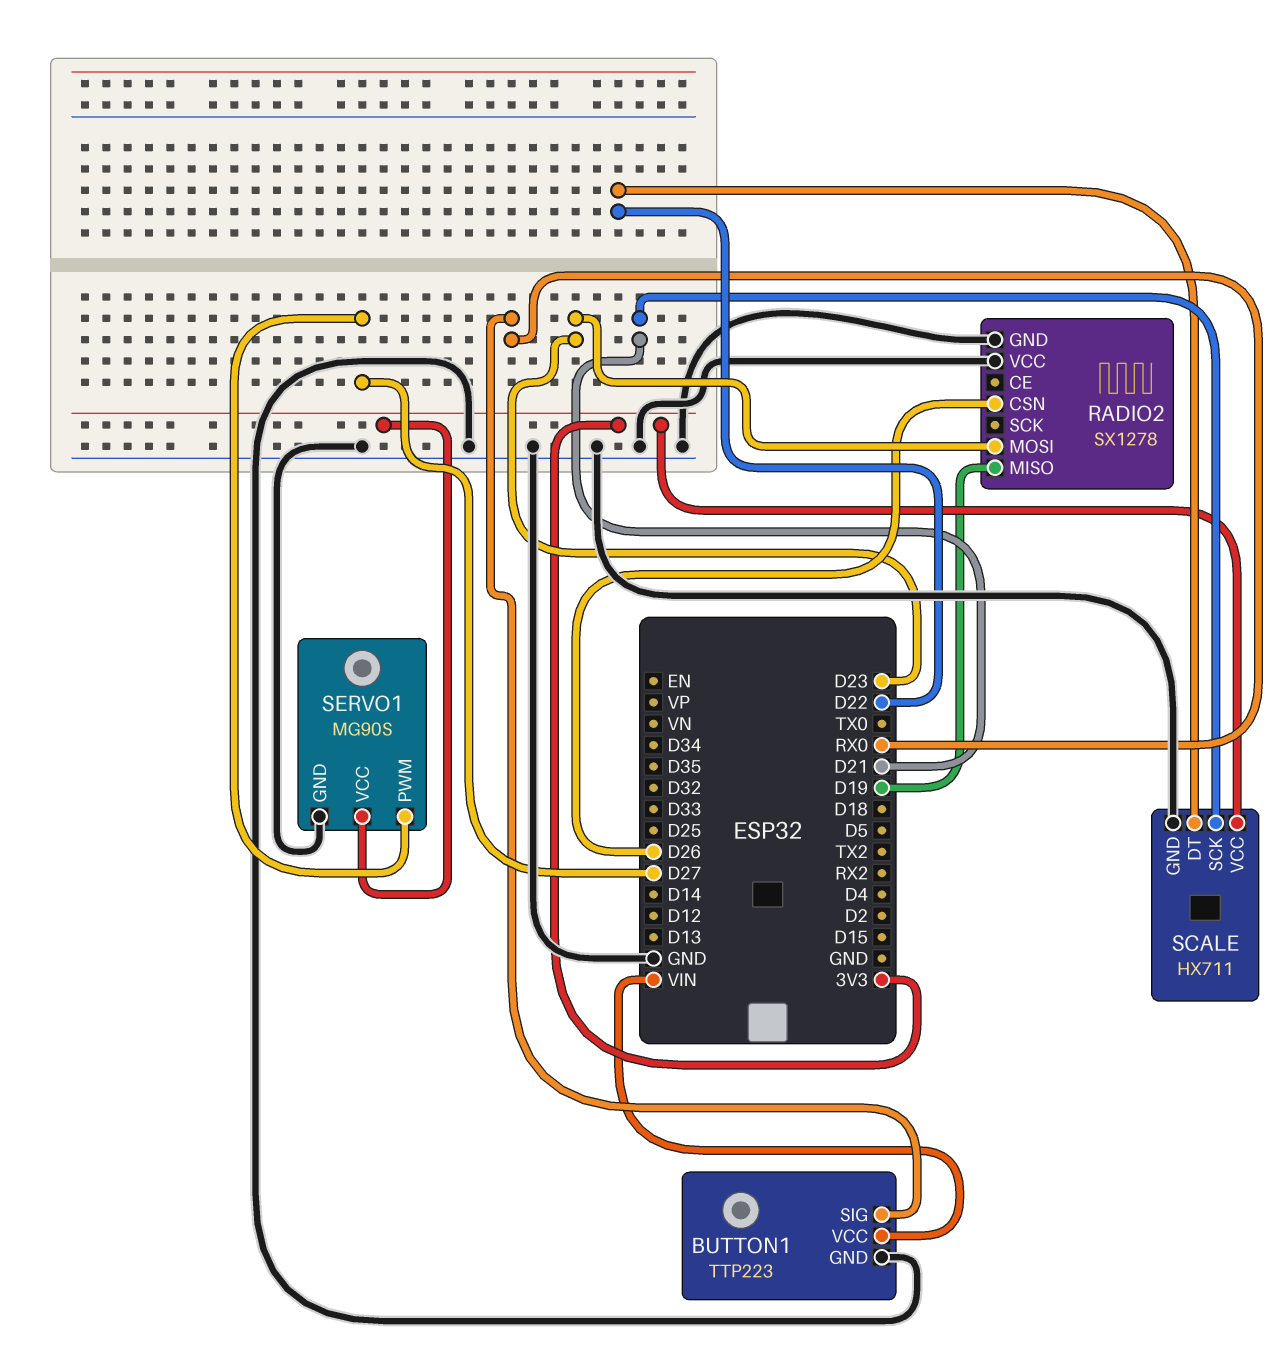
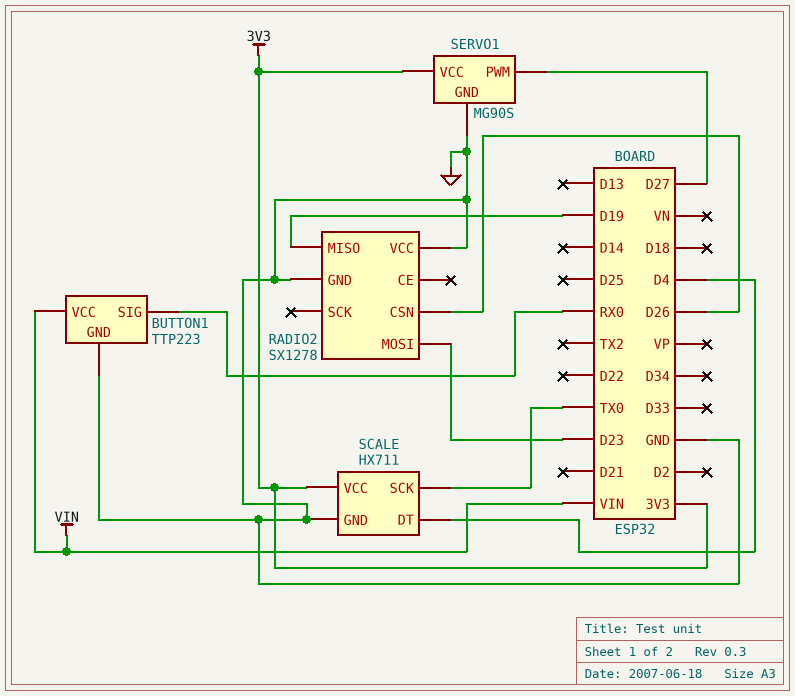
SCALE pin DT: D22 -> D4
SCALE pin SCK: D21 -> TX0

